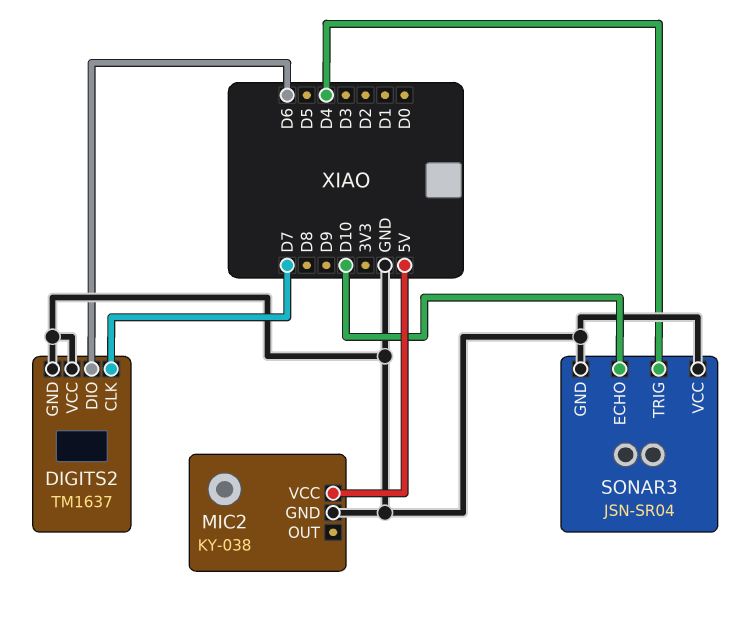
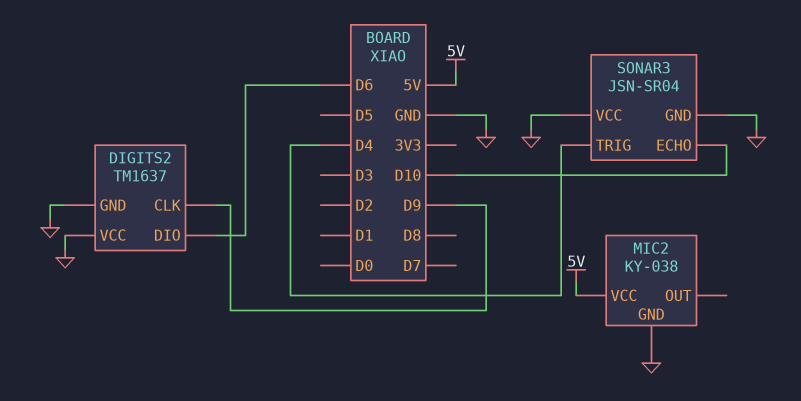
DIGITS2 pin CLK: D7 -> D9

